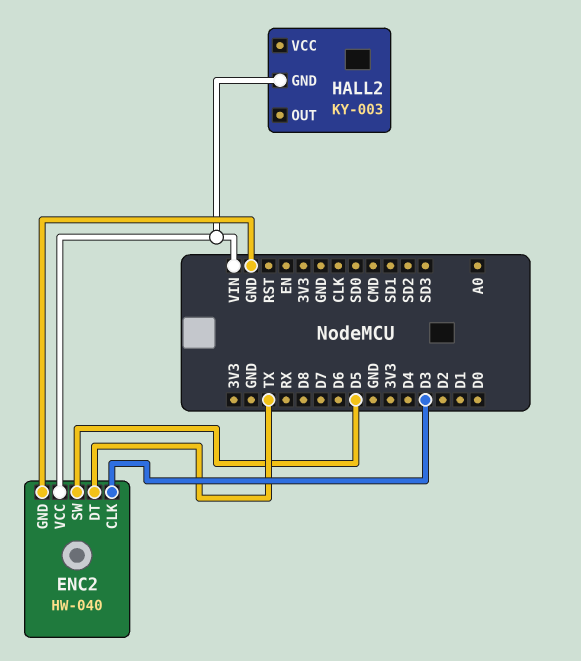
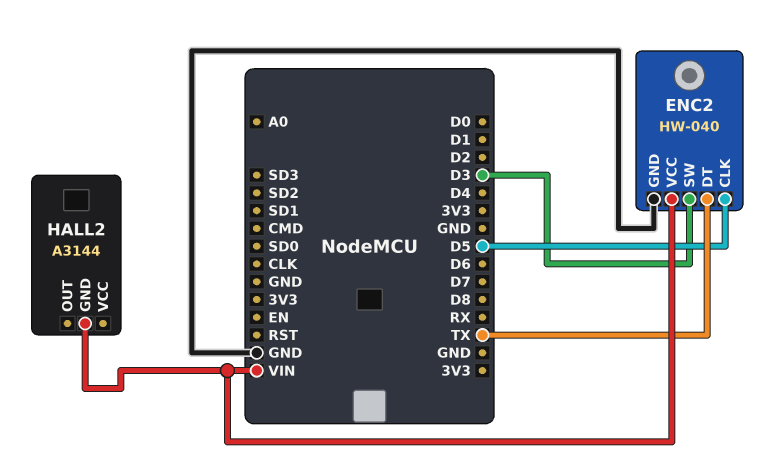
ENC2 pin CLK: D3 -> D5
ENC2 pin SW: D5 -> D3
HALL2: KY-003 -> A3144

